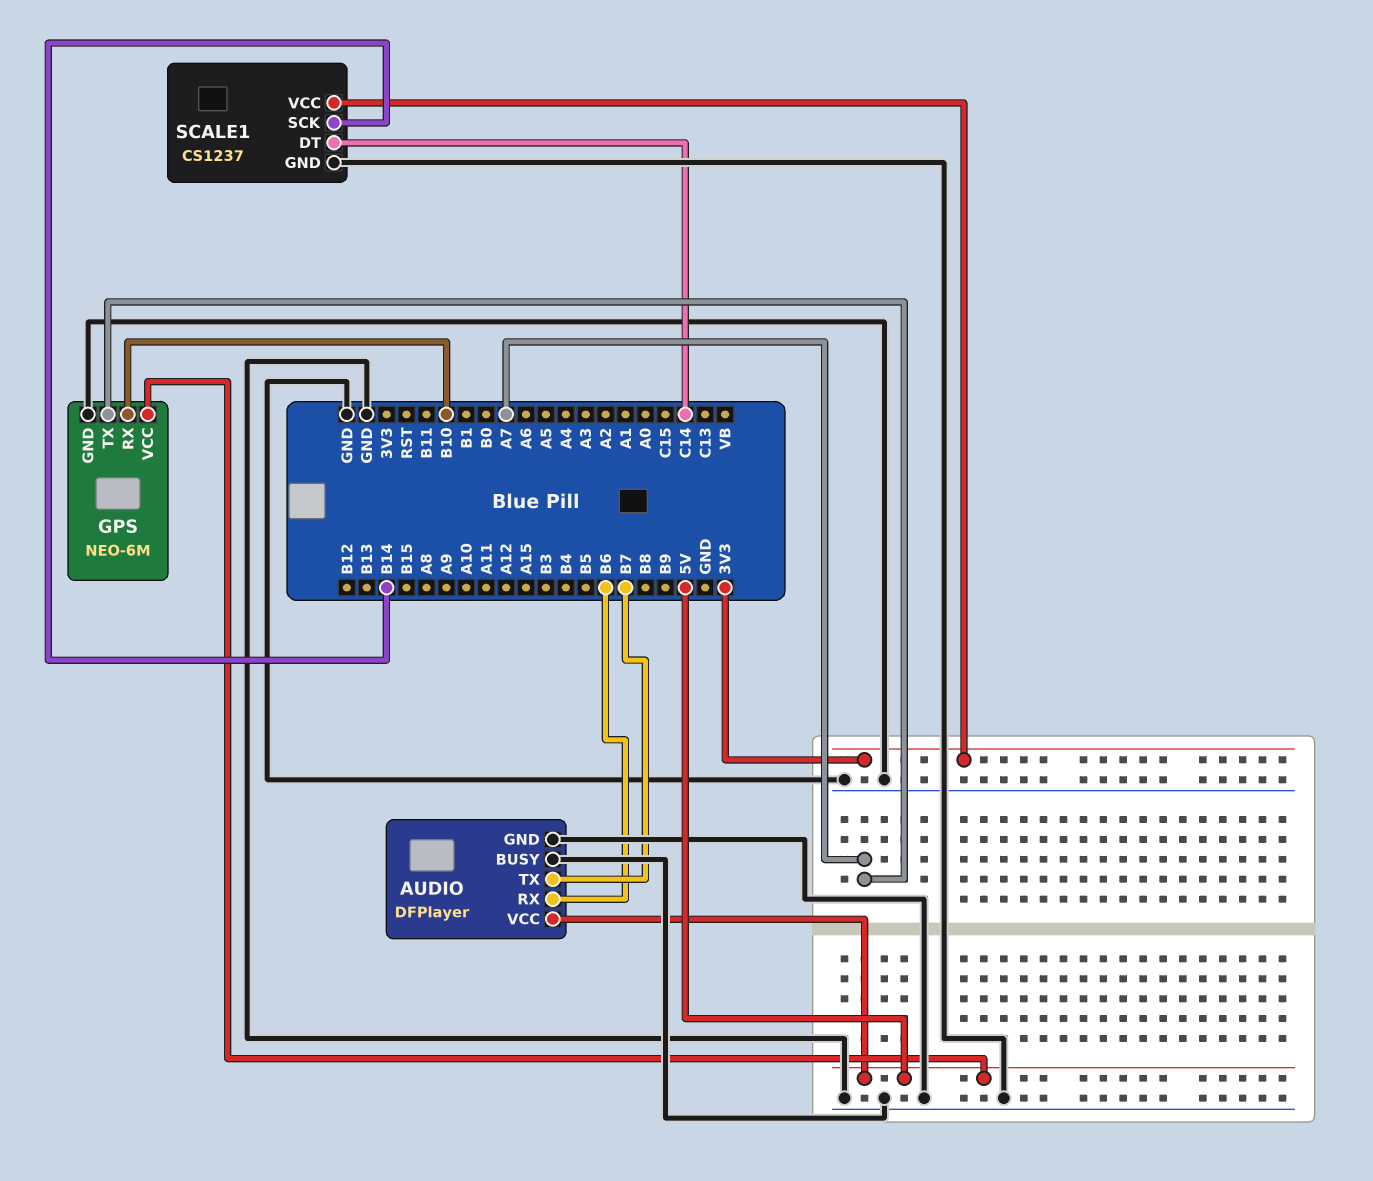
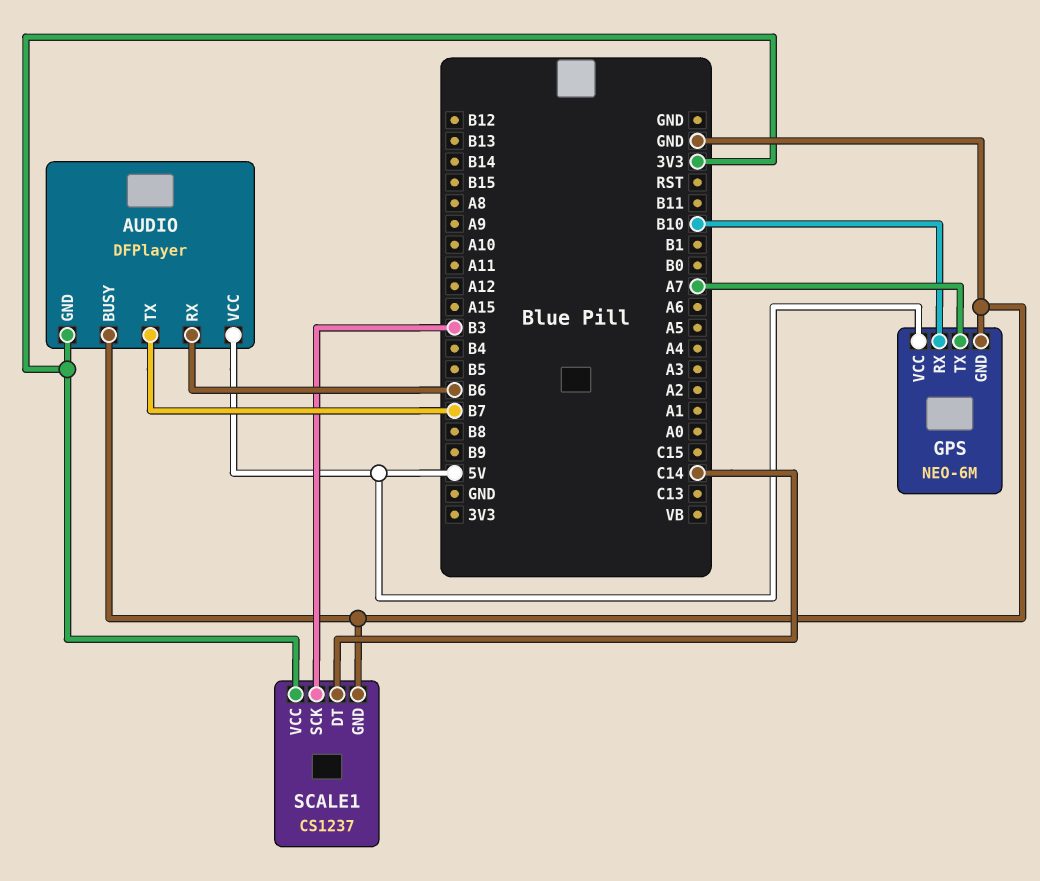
AUDIO pin GND: GND -> 3V3
SCALE1 pin SCK: B14 -> B3

